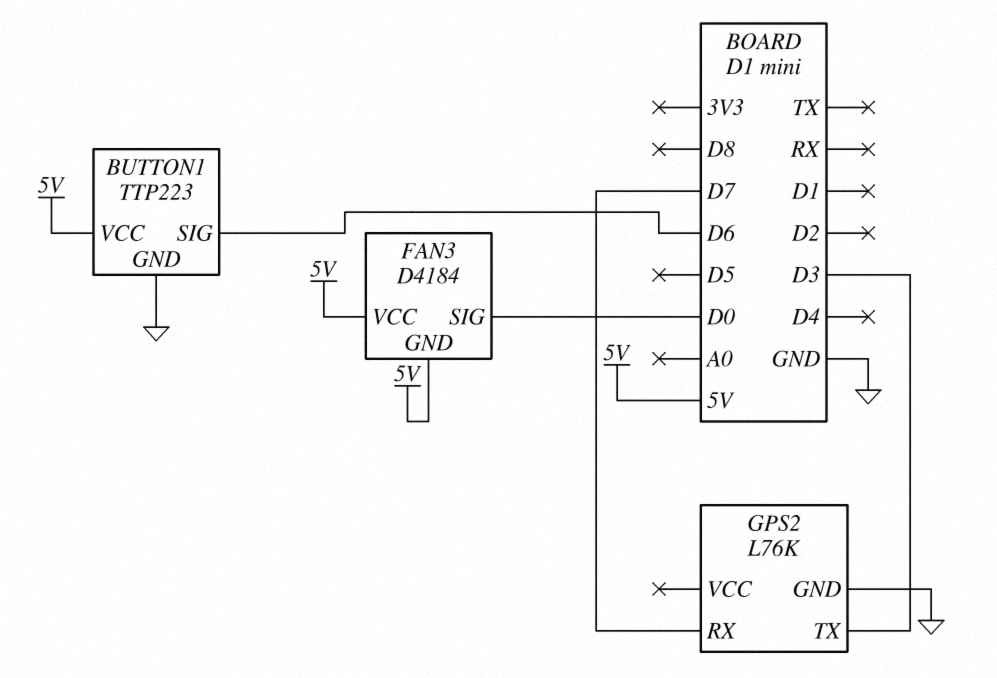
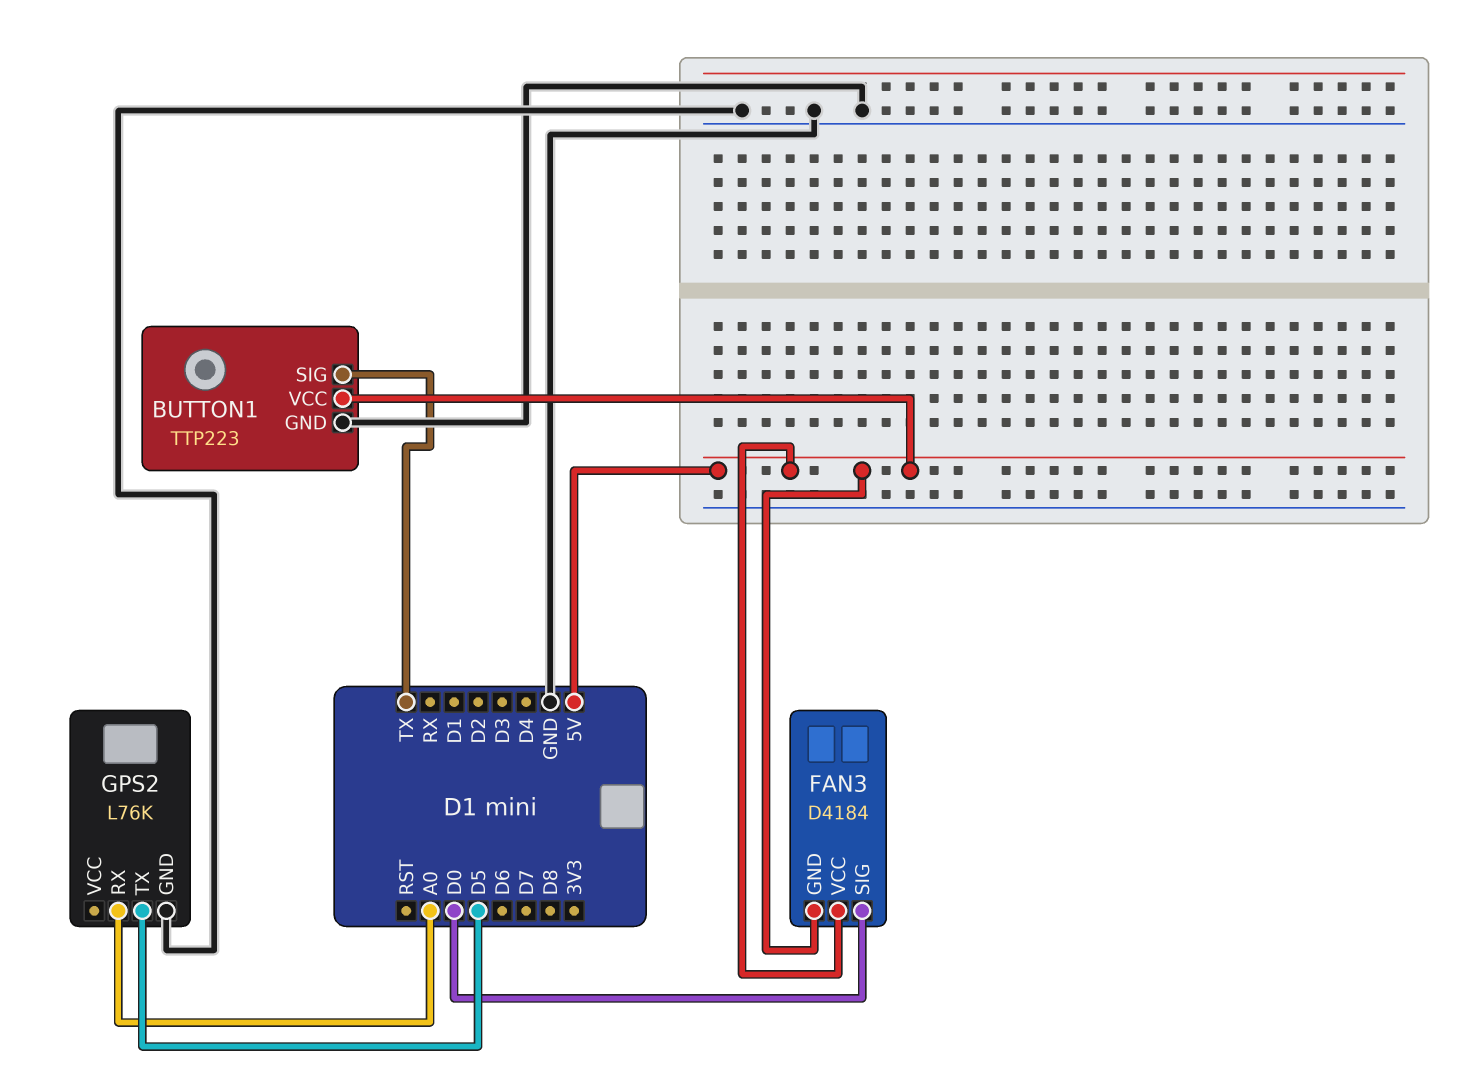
BUTTON1 pin SIG: D6 -> TX
GPS2 pin RX: D7 -> A0
GPS2 pin TX: D3 -> D5

